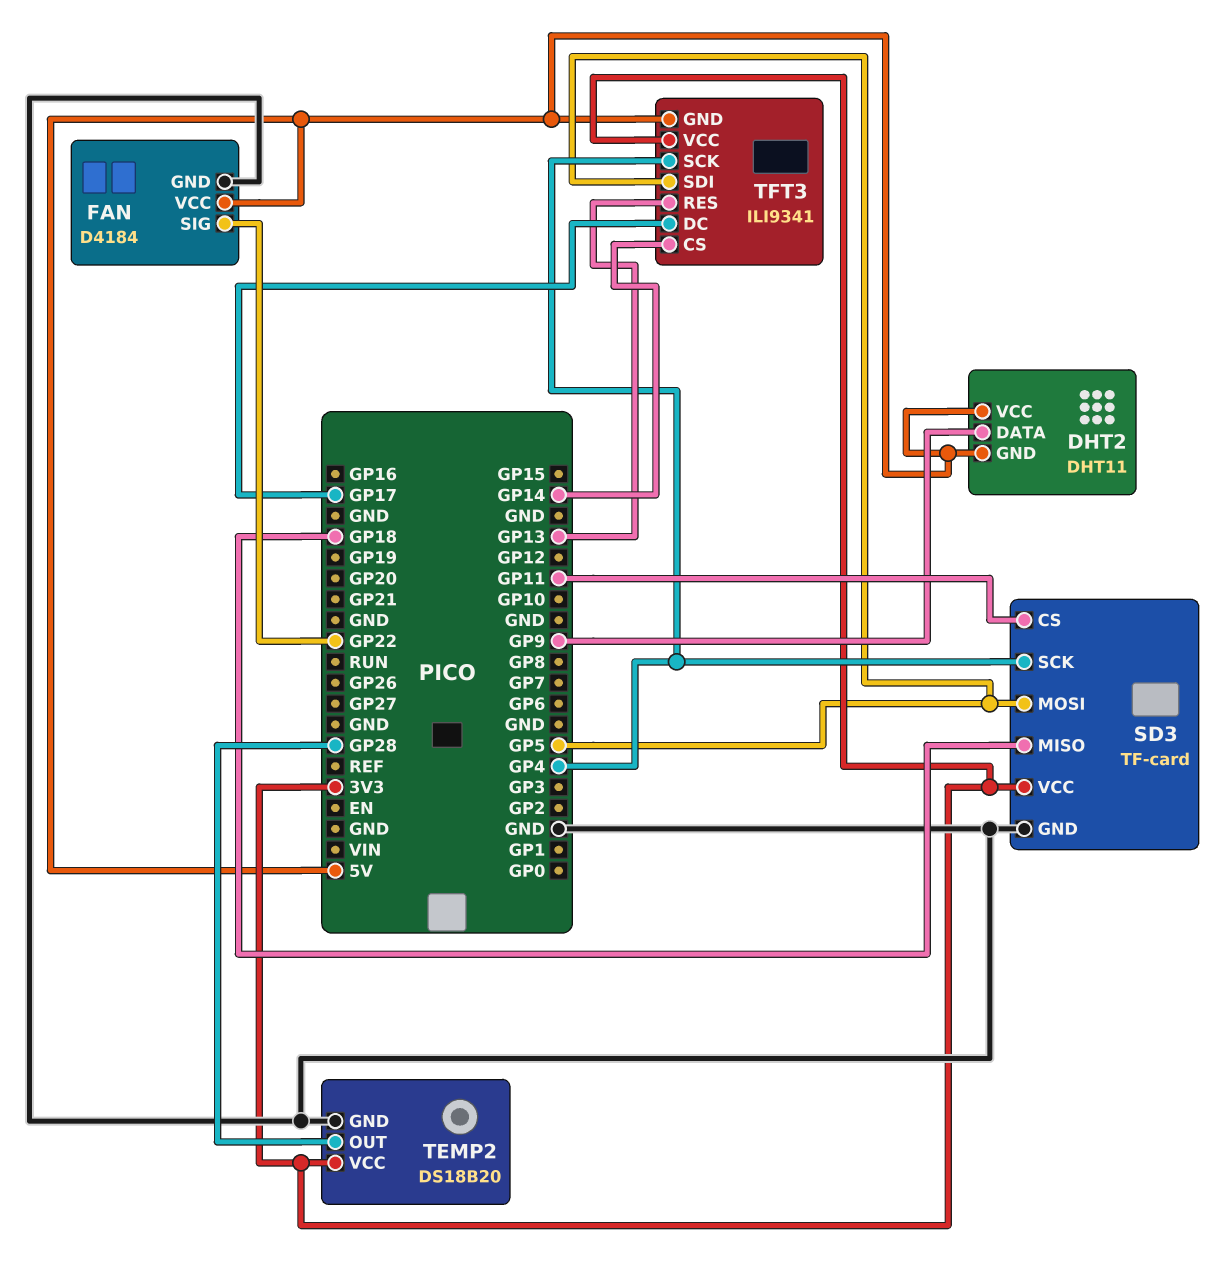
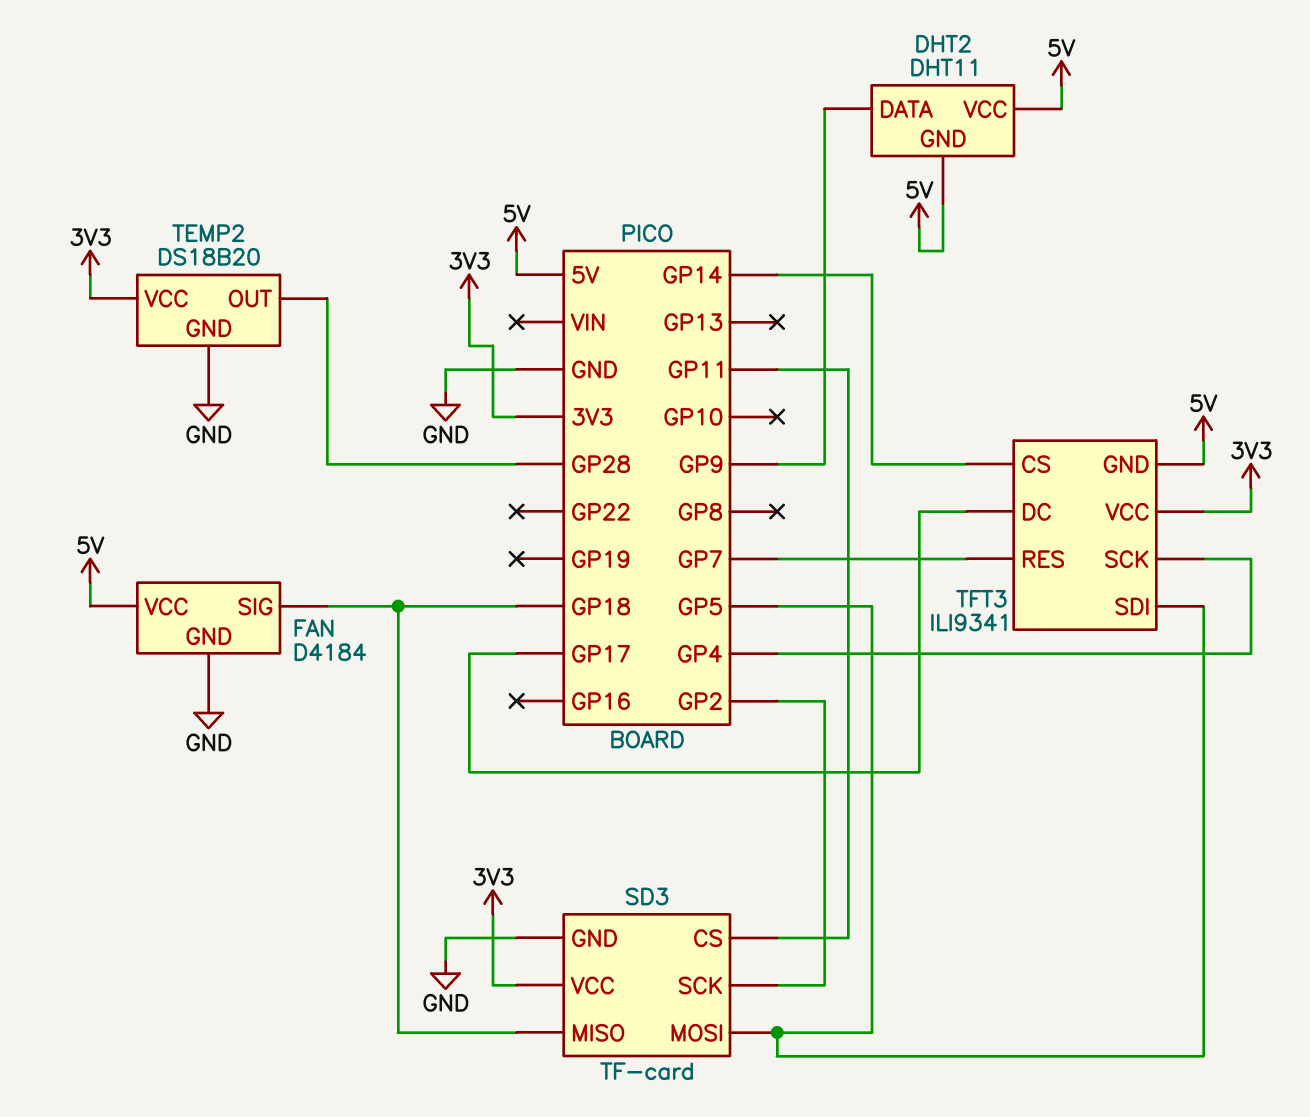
FAN pin SIG: GP22 -> GP18
SD3 pin SCK: GP4 -> GP2
TFT3 pin RES: GP13 -> GP7

